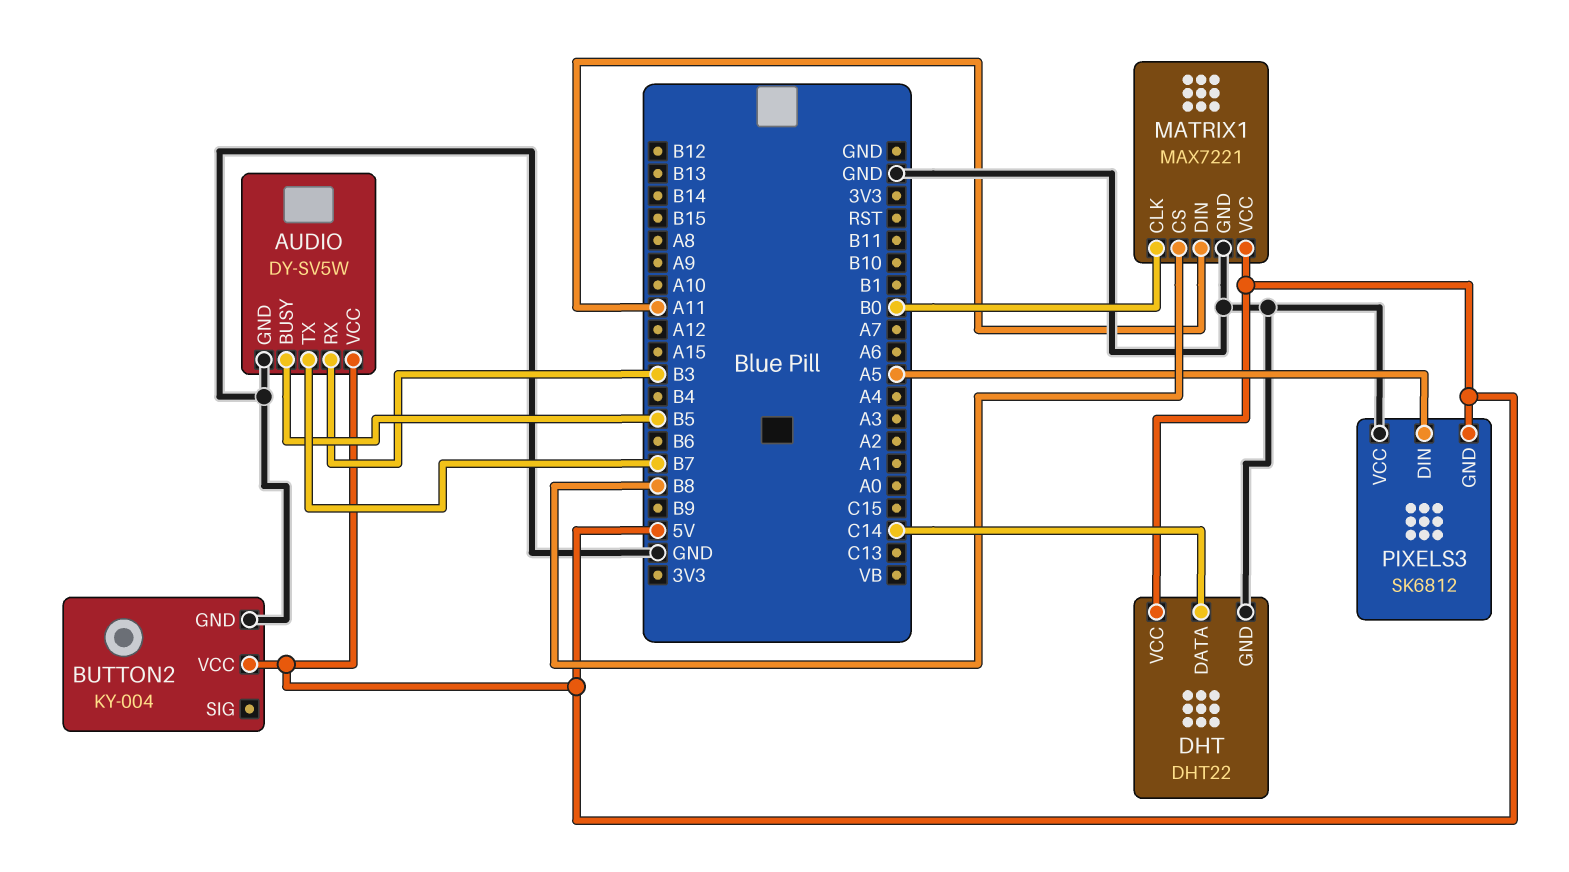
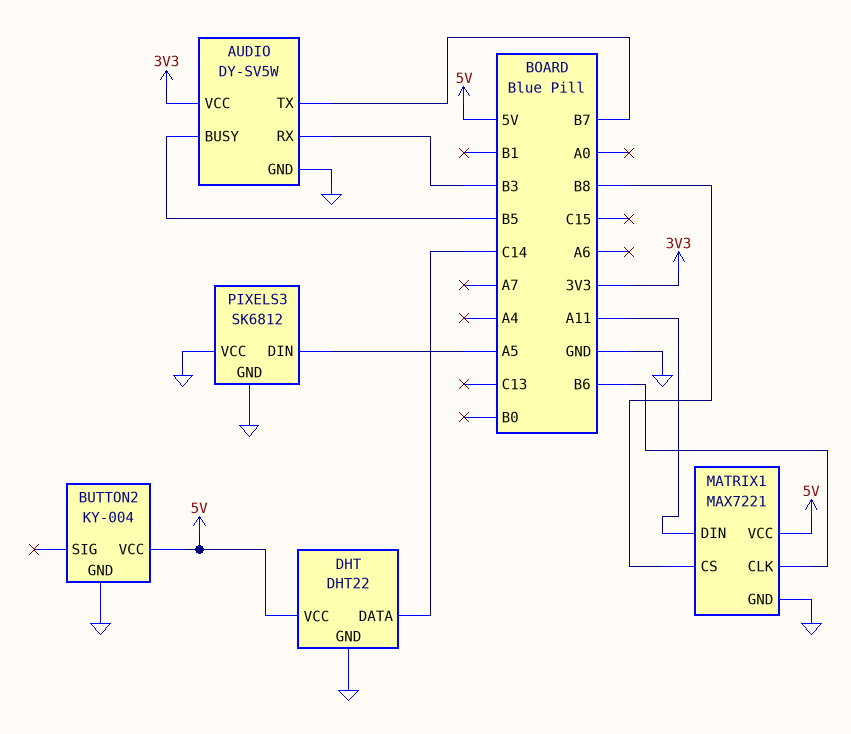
AUDIO pin VCC: 5V -> 3V3
MATRIX1 pin CLK: B0 -> B6
PIXELS3 pin GND: 5V -> GND

